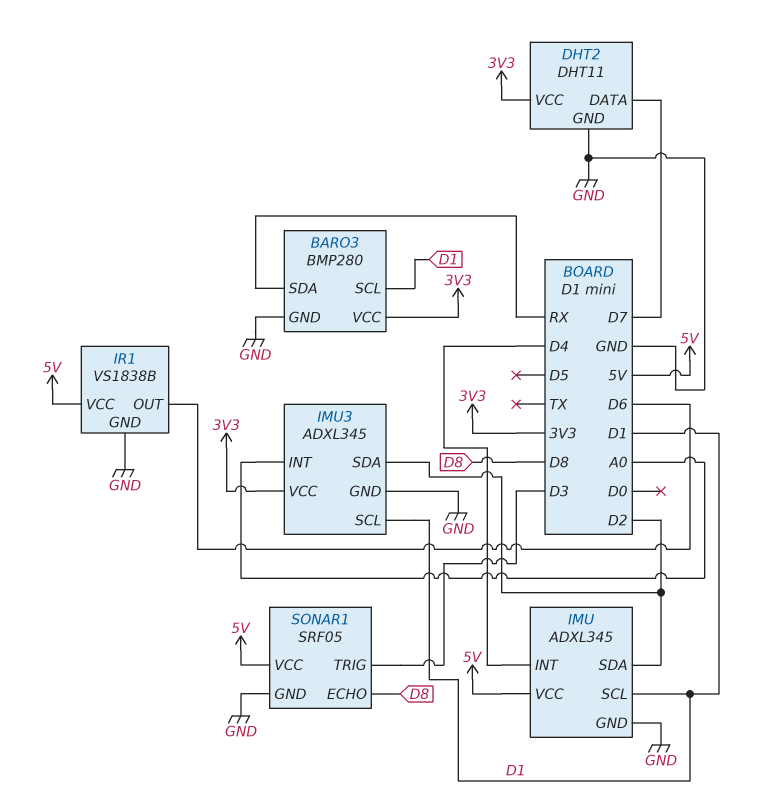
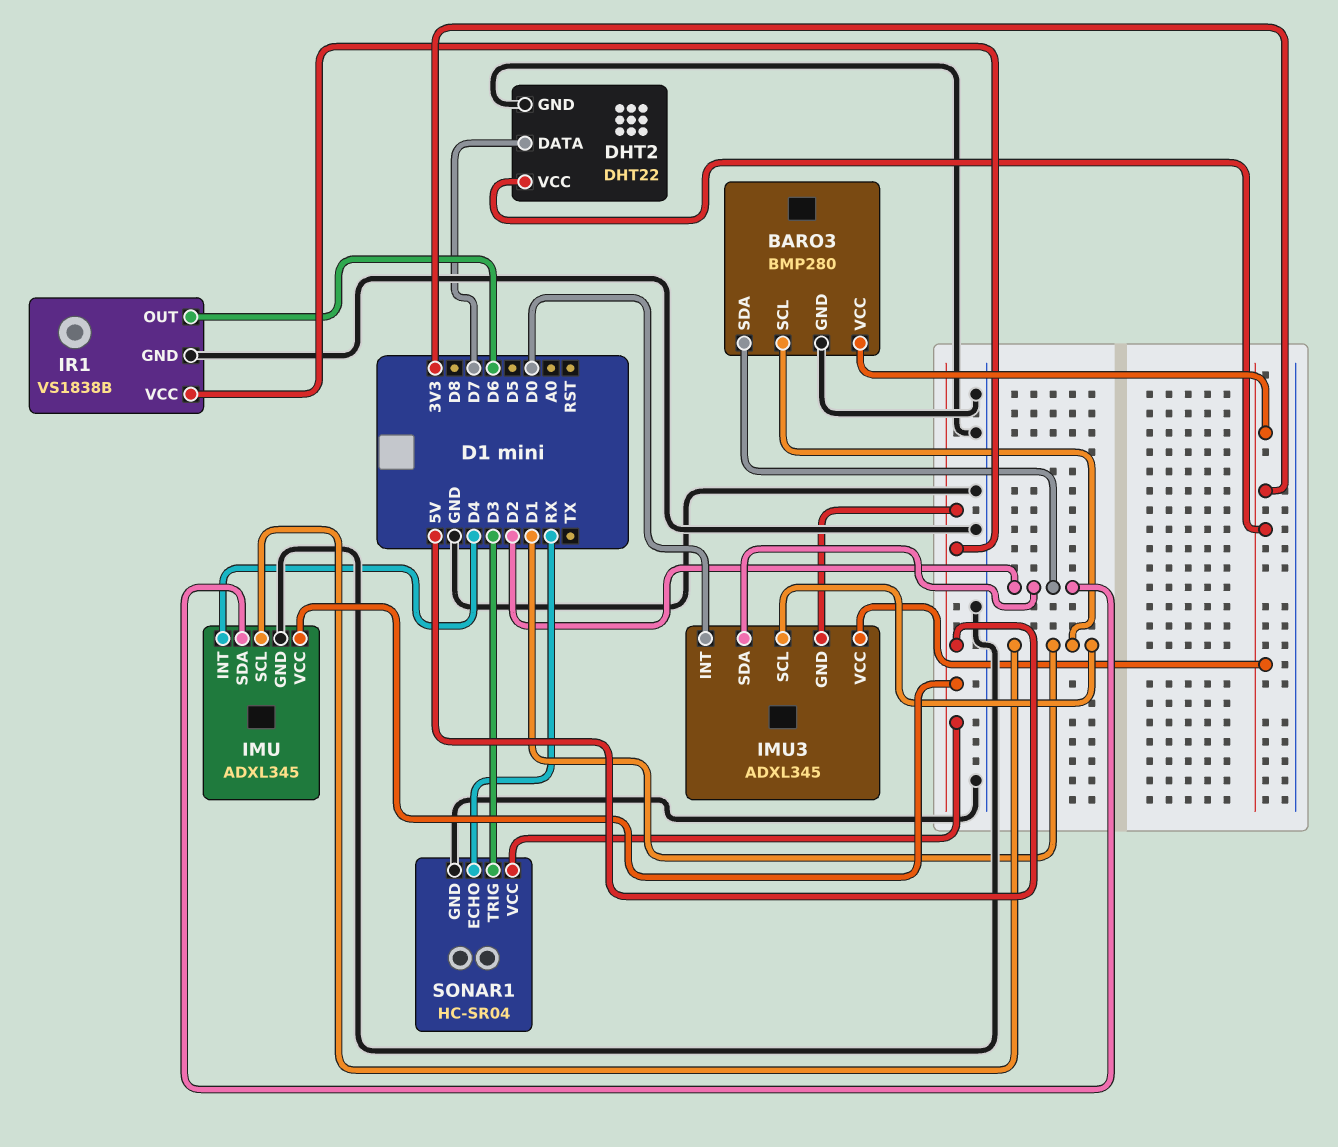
BARO3 pin SDA: RX -> D2
DHT2: DHT11 -> DHT22
IMU3 pin GND: GND -> 5V
IMU3 pin INT: A0 -> D0
SONAR1: SRF05 -> HC-SR04
SONAR1 pin ECHO: D8 -> RX

